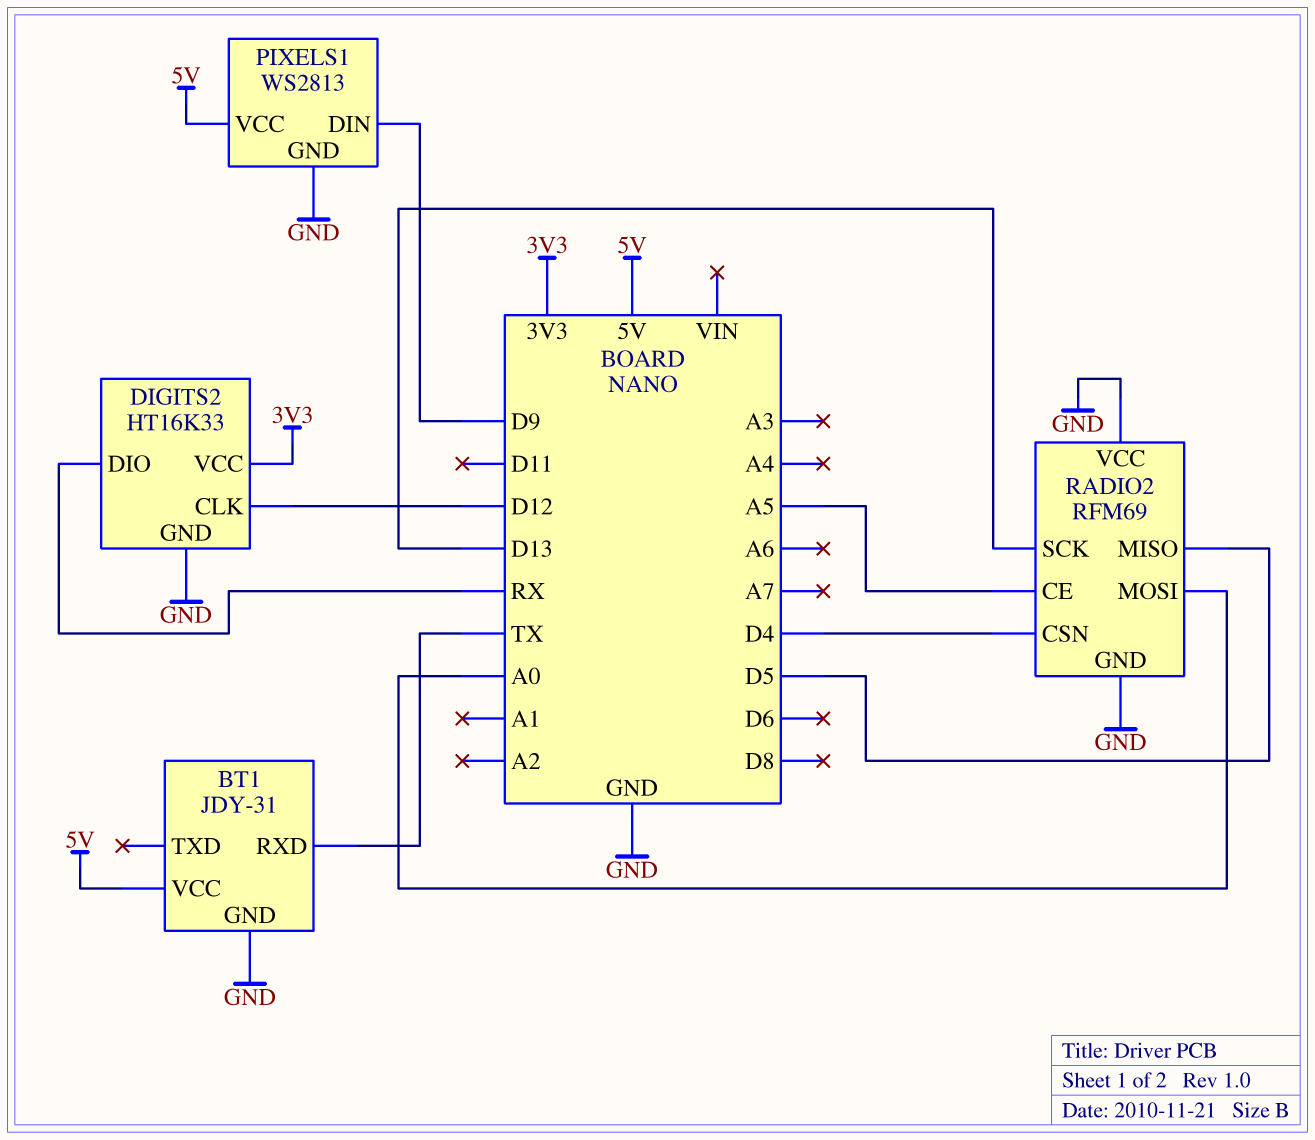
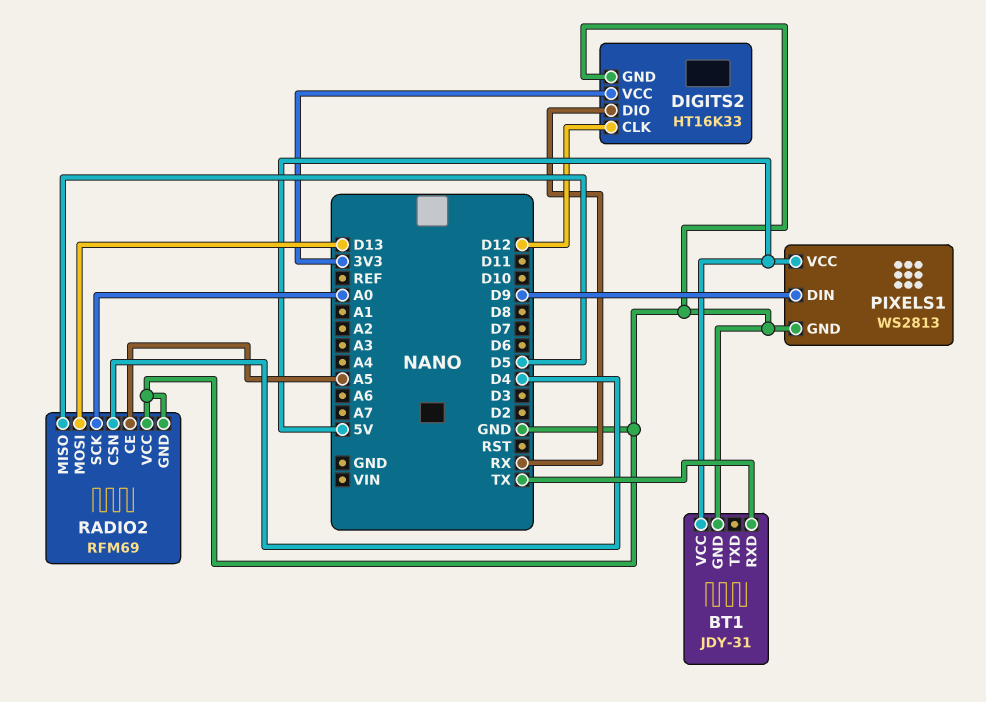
RADIO2 pin MOSI: A0 -> D13
RADIO2 pin SCK: D13 -> A0

